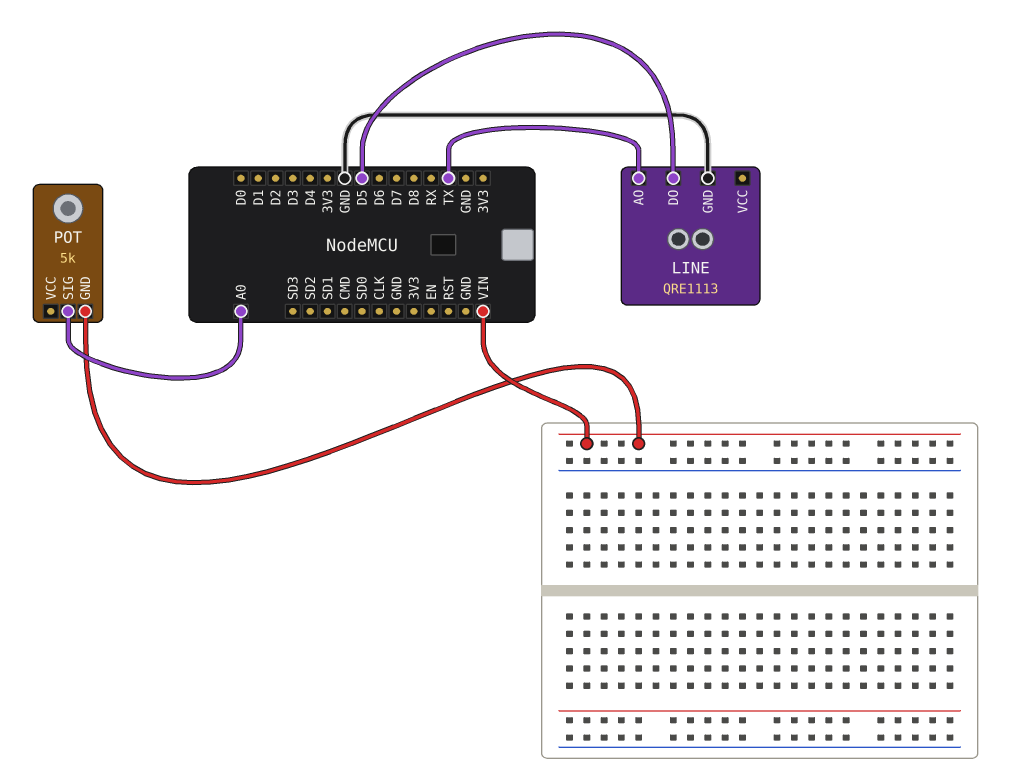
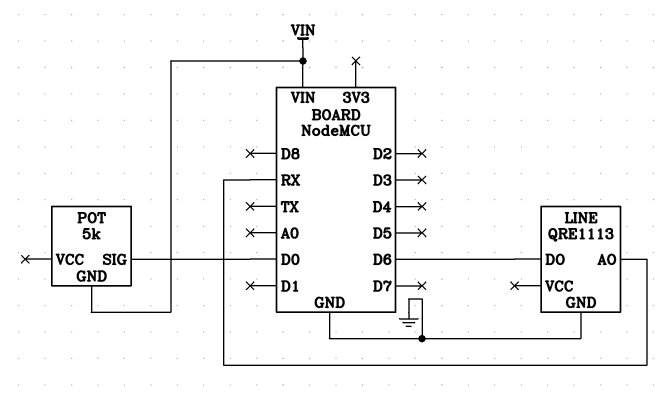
LINE pin AO: TX -> RX
LINE pin DO: D5 -> D6
POT pin SIG: A0 -> D0

